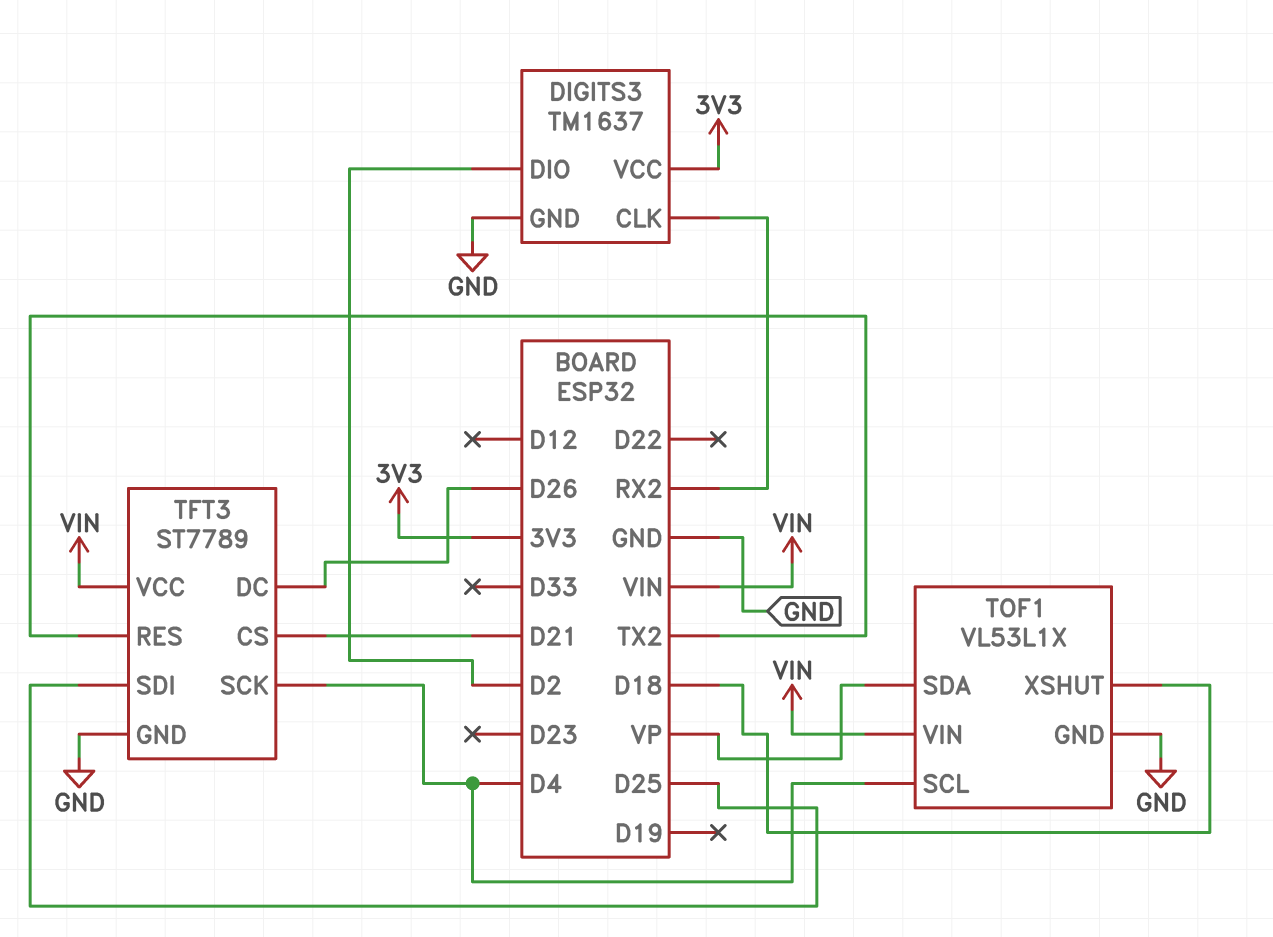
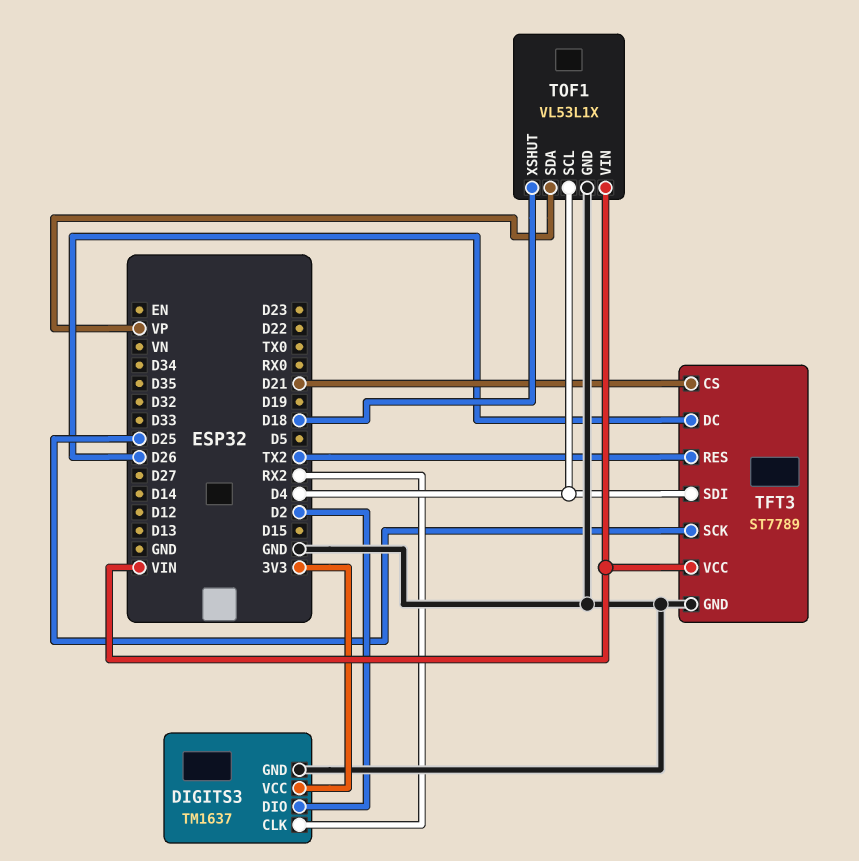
TFT3 pin SCK: D4 -> D25
TFT3 pin SDI: D25 -> D4

